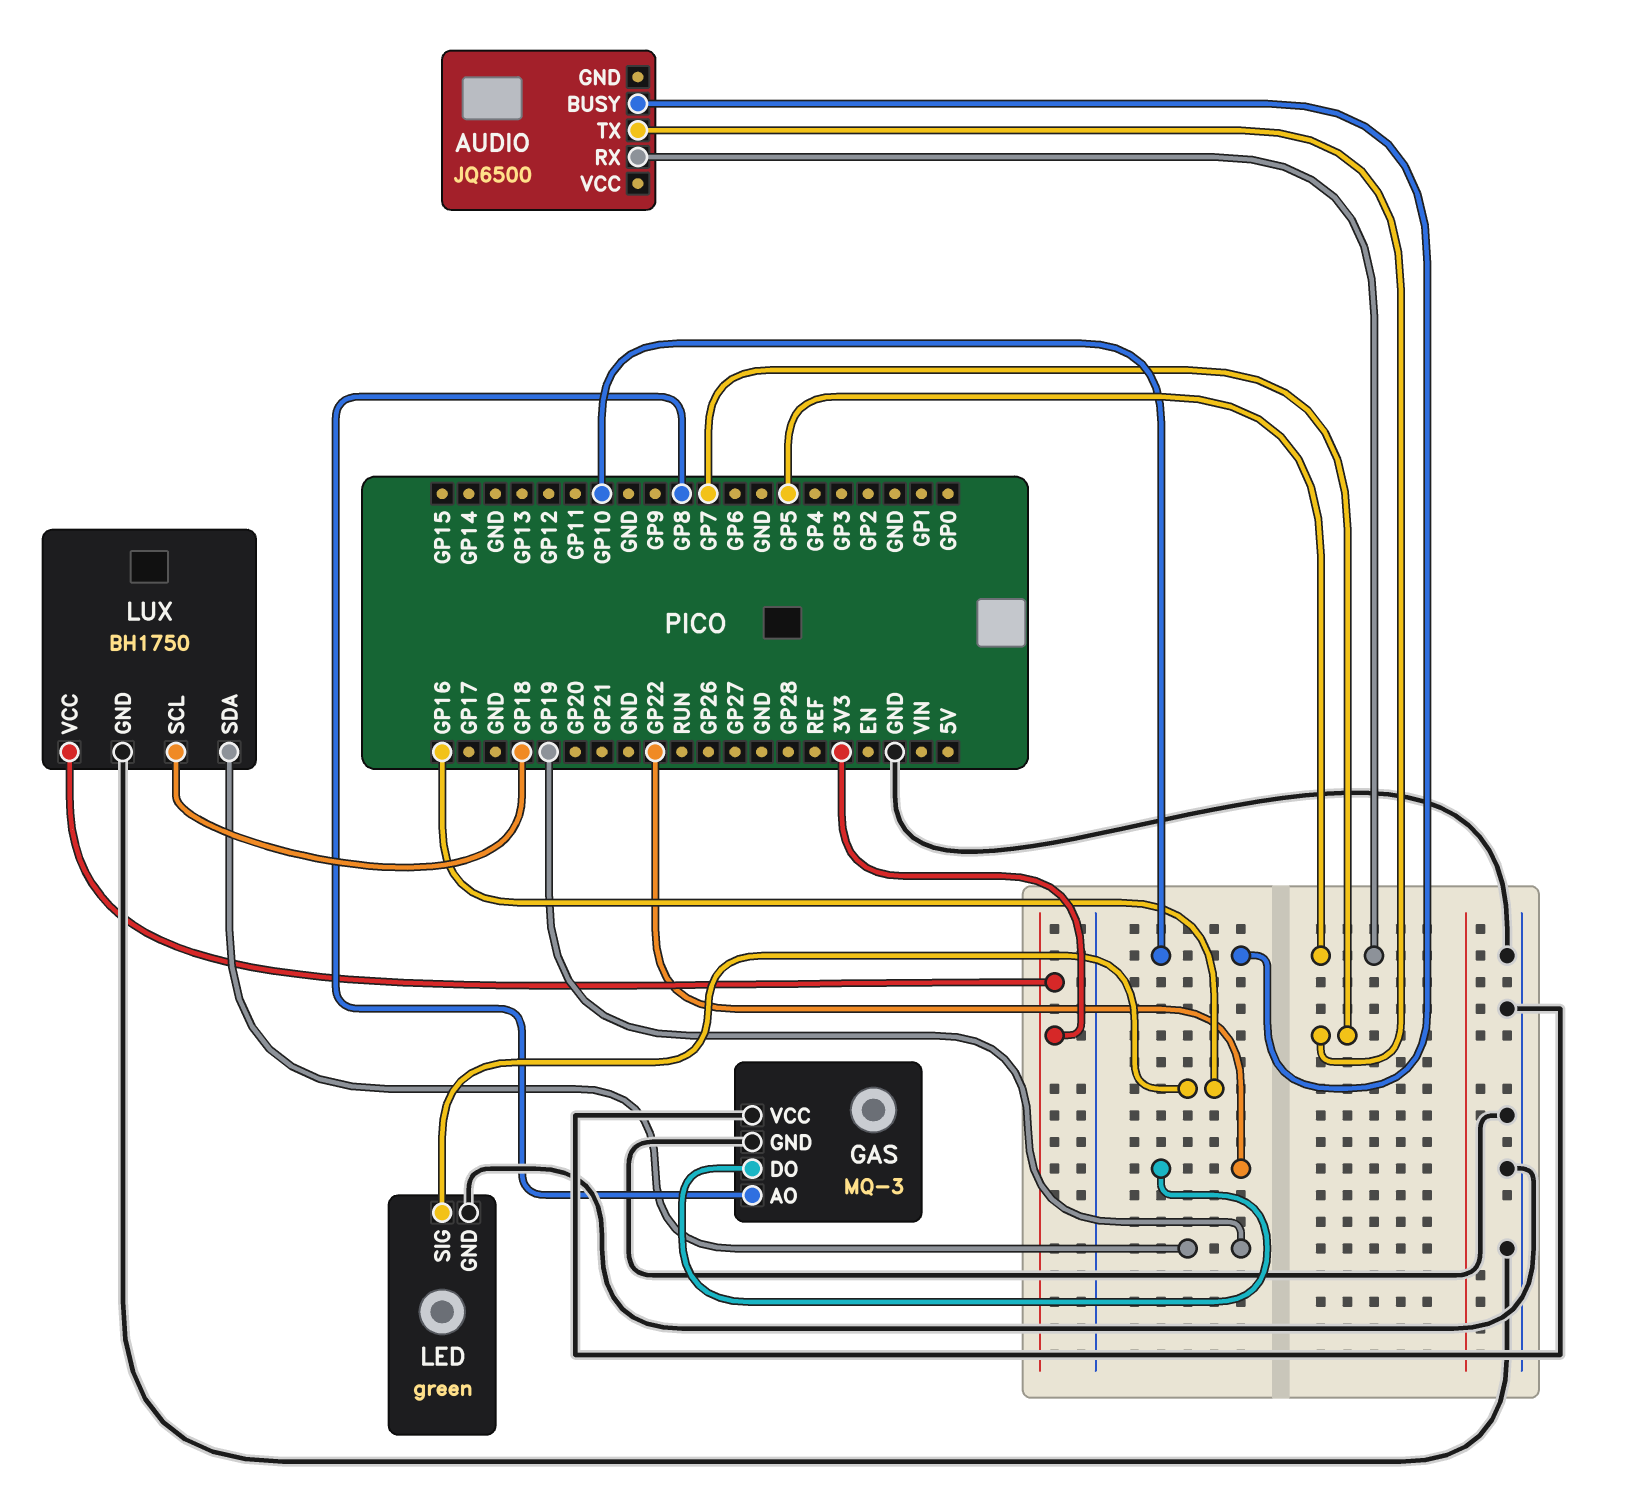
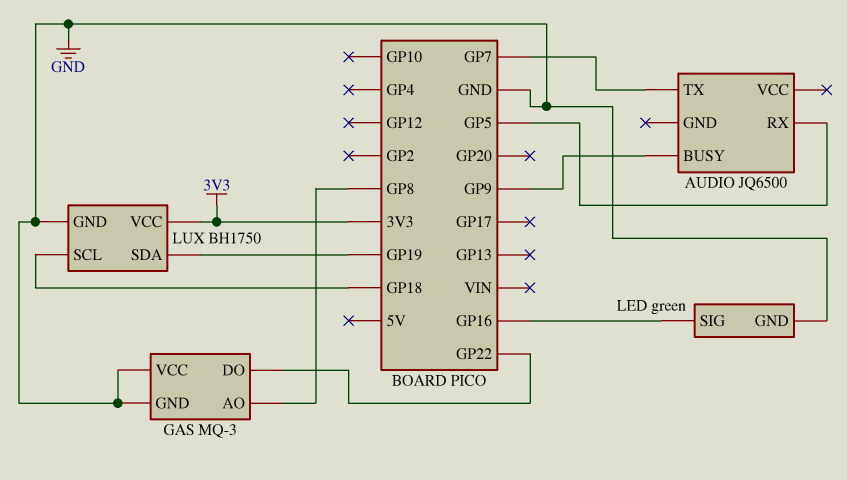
AUDIO pin BUSY: GP10 -> GP9

